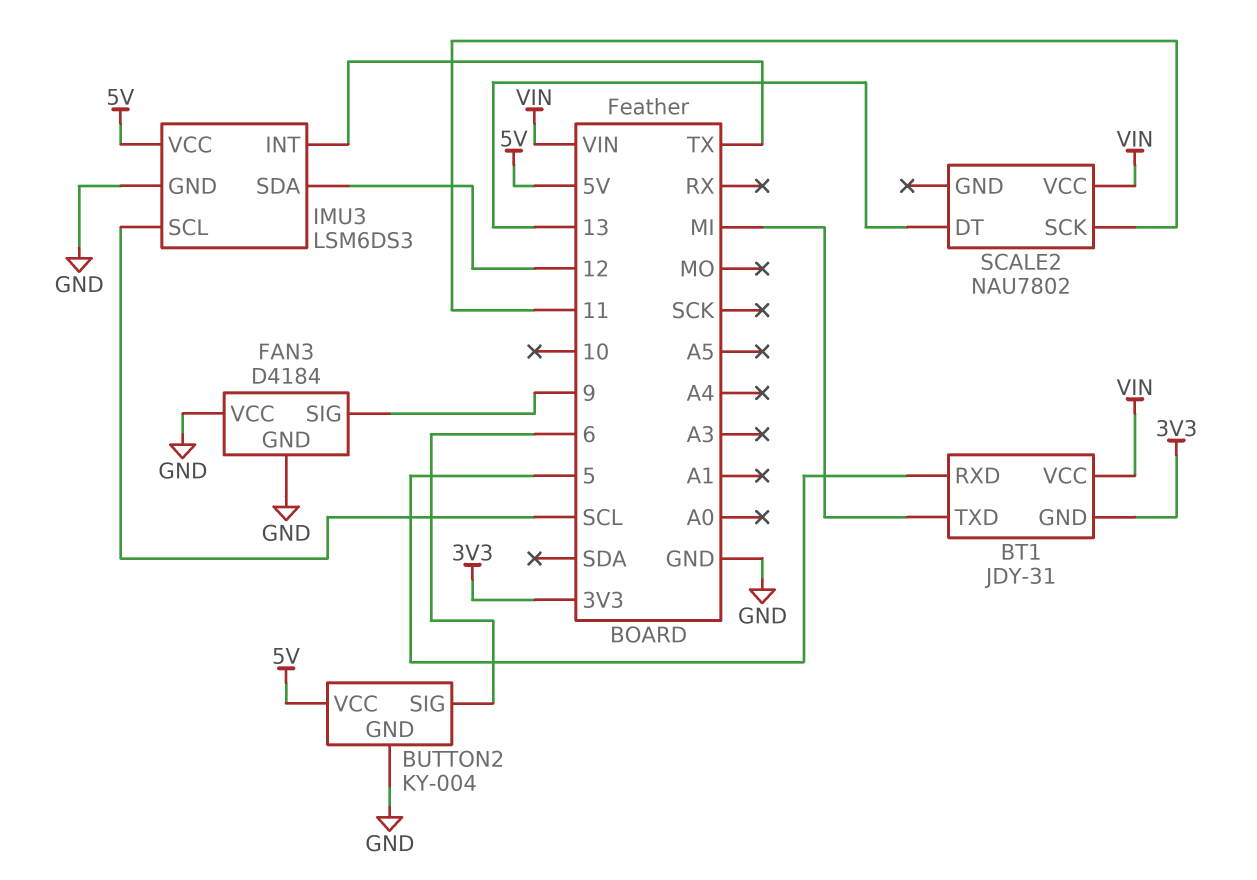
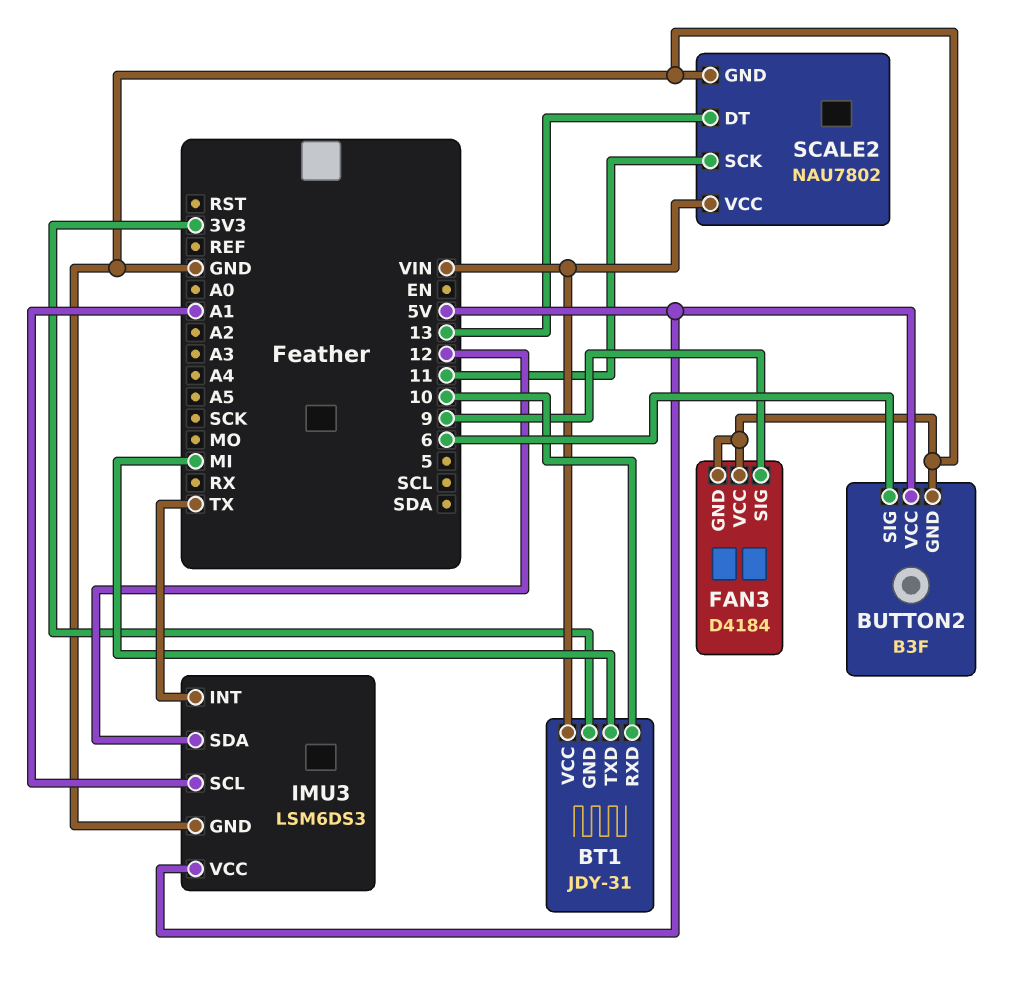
BT1 pin RXD: 5 -> 10
BUTTON2: KY-004 -> B3F
IMU3 pin SCL: SCL -> A1
SCALE2 pin GND: none -> GND

